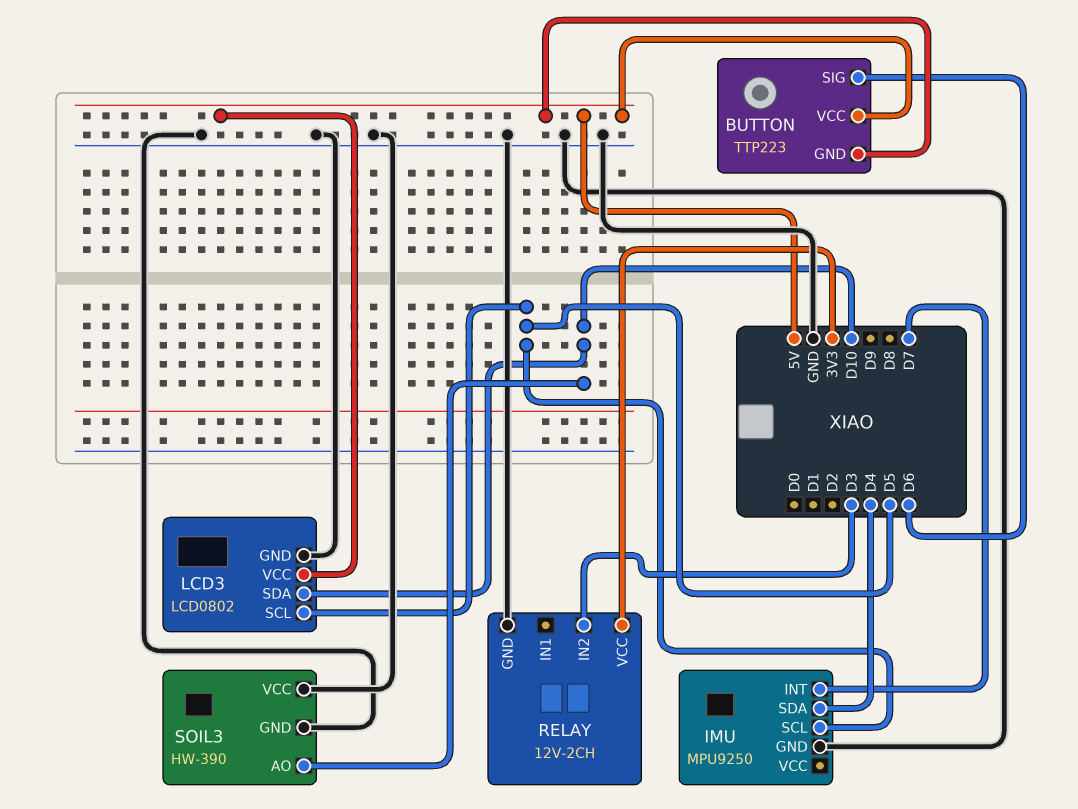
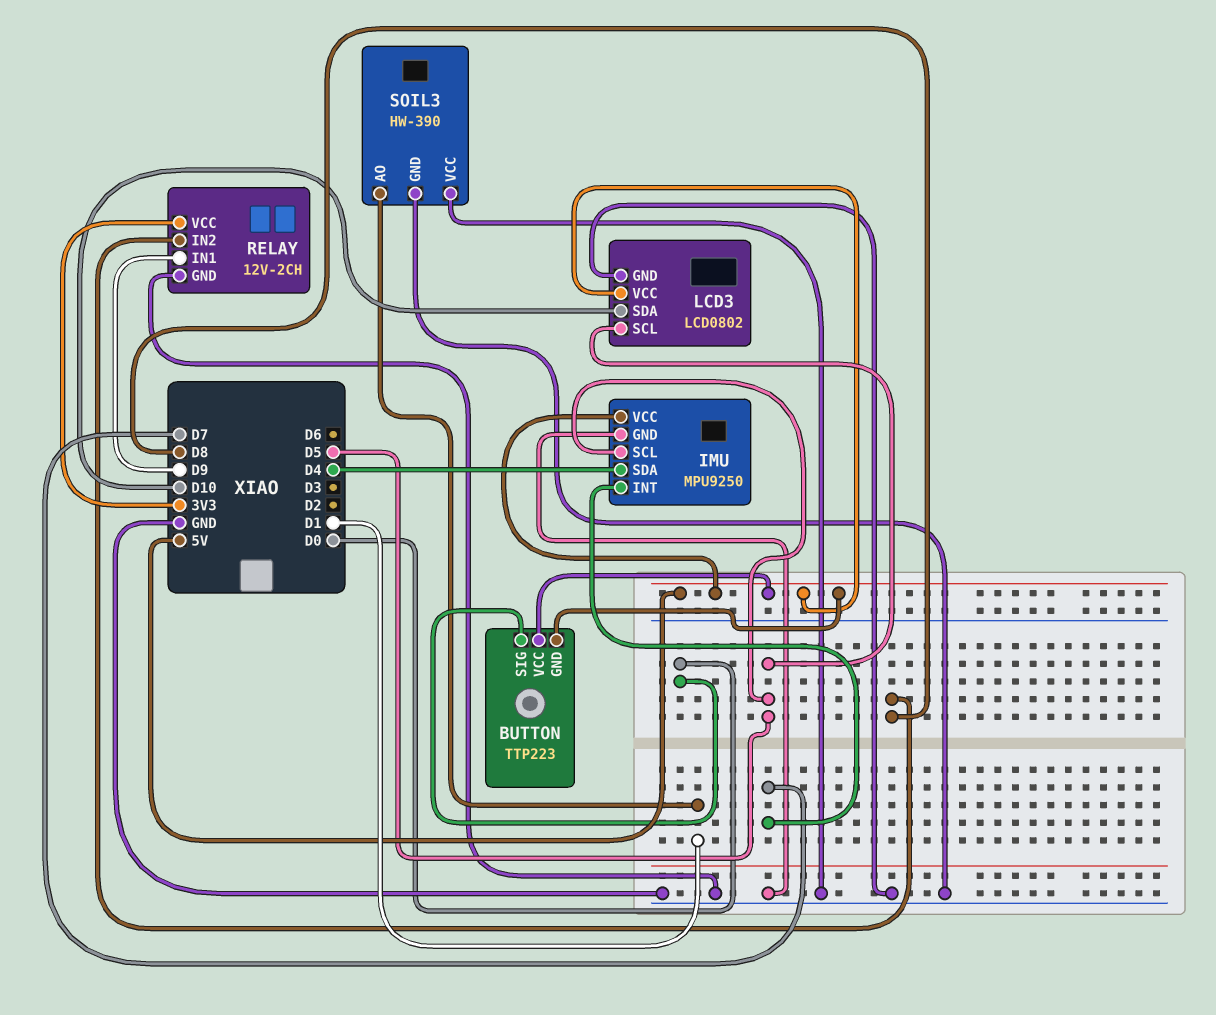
BUTTON pin SIG: D6 -> D0
IMU pin VCC: none -> 5V
RELAY pin IN1: none -> D9
RELAY pin IN2: D3 -> D8
SOIL3 pin AO: D10 -> D1

